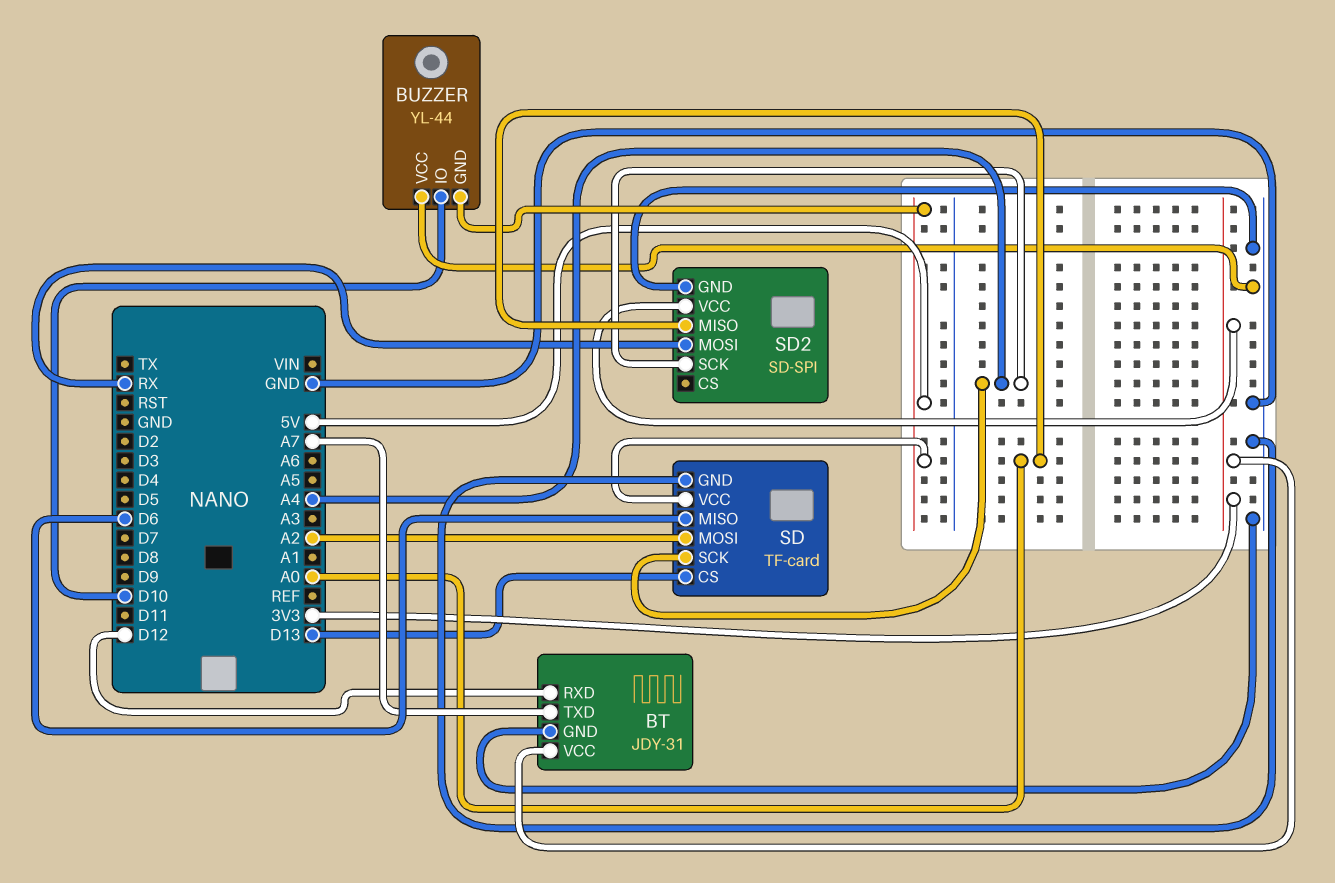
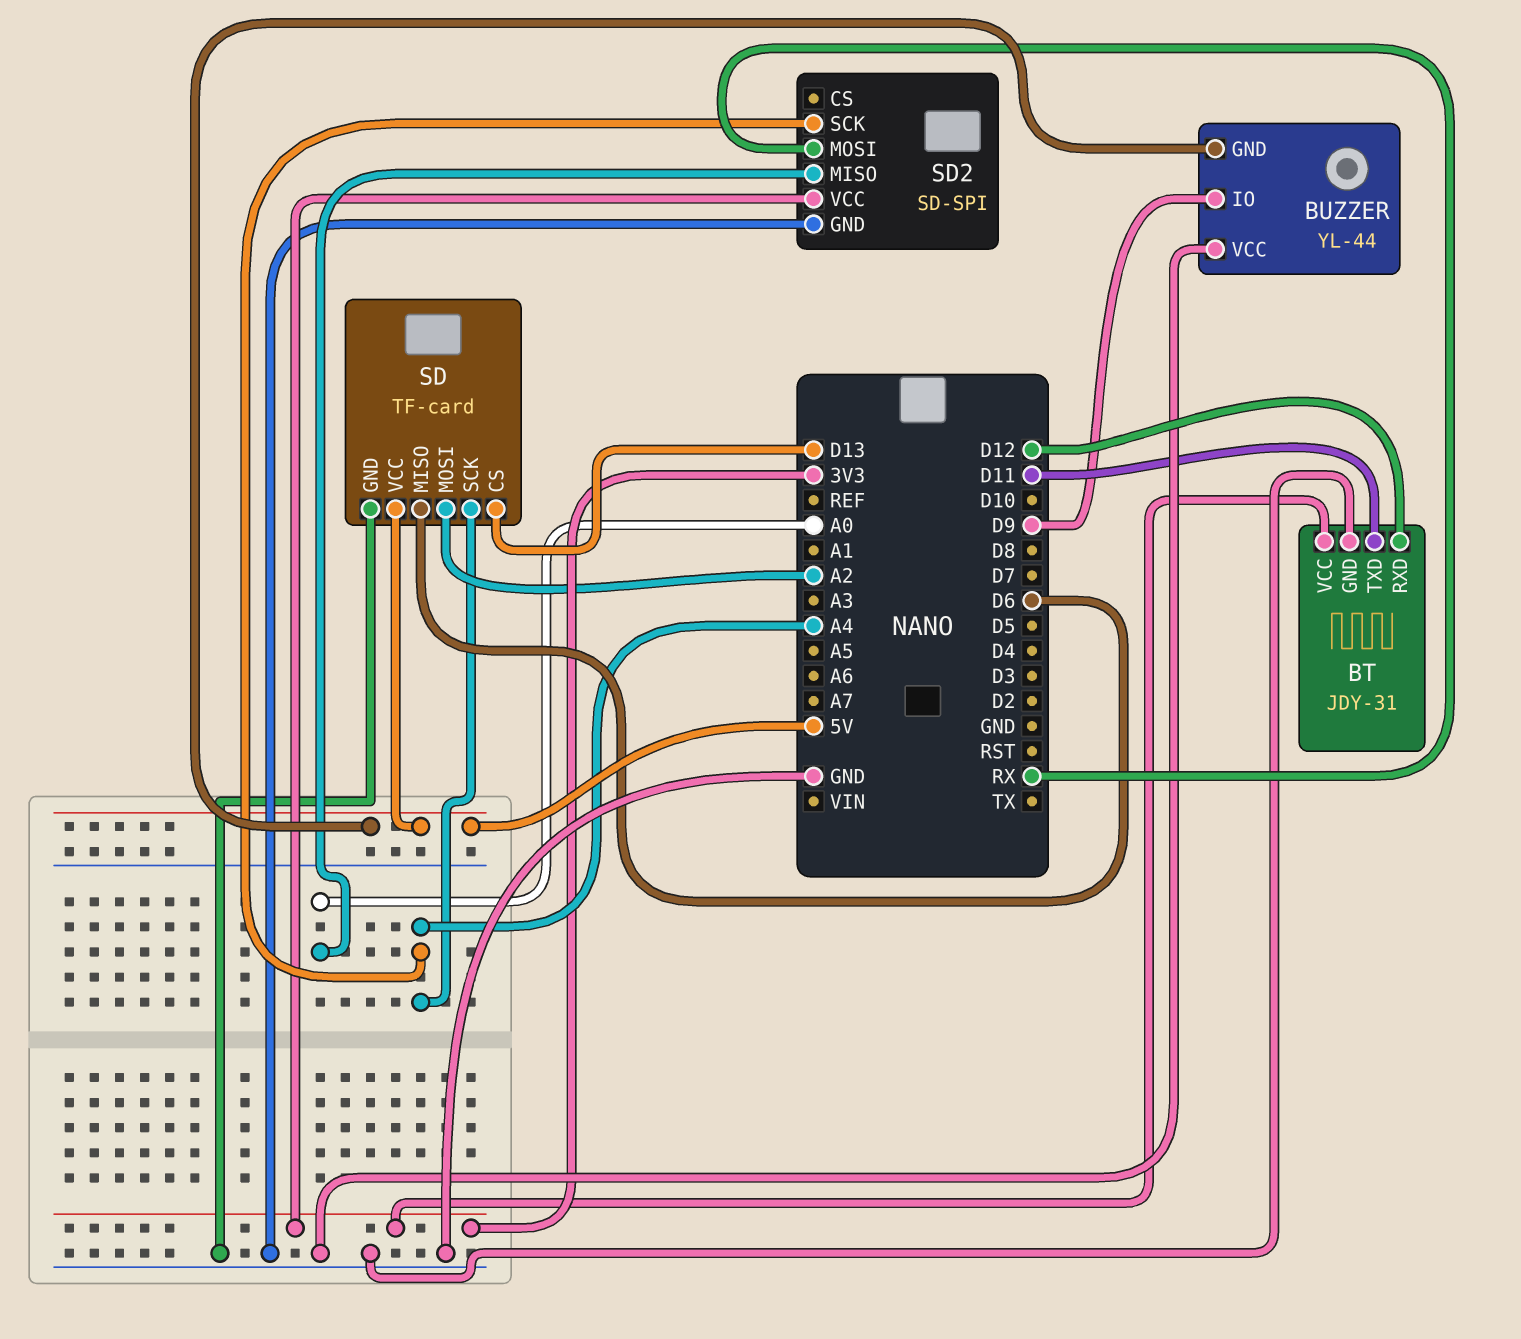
BT pin TXD: A7 -> D11
BUZZER pin IO: D10 -> D9

